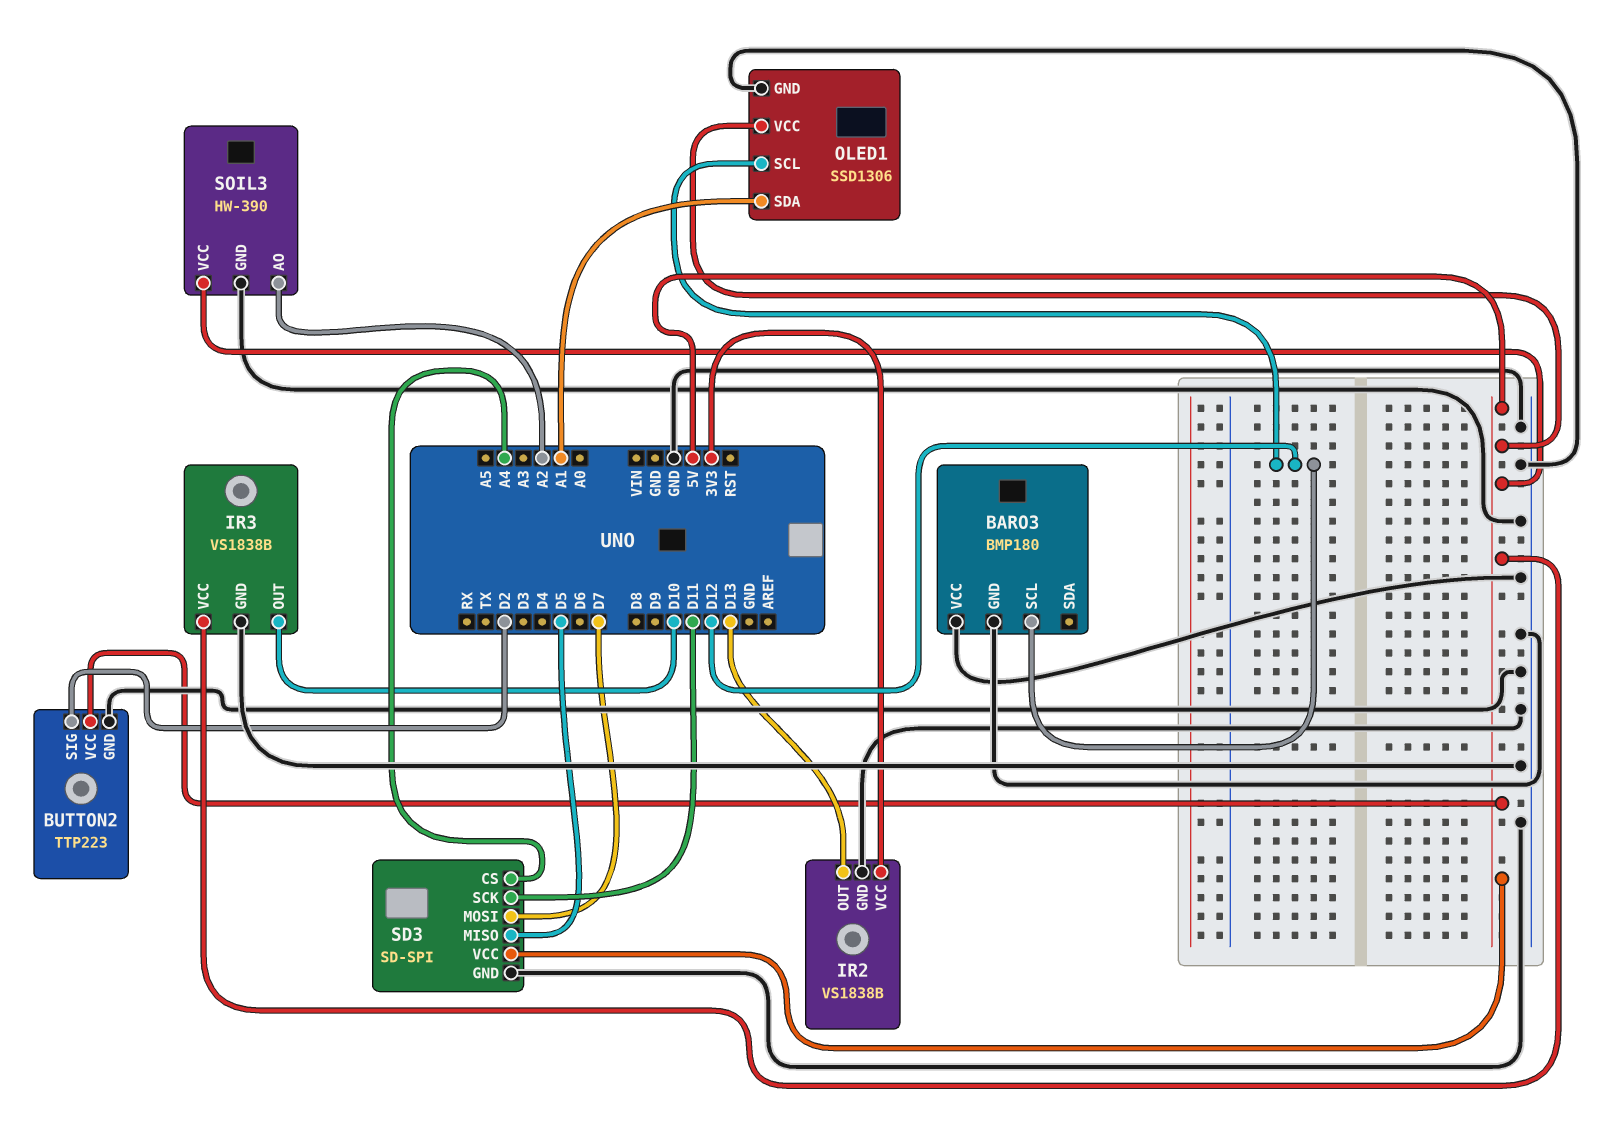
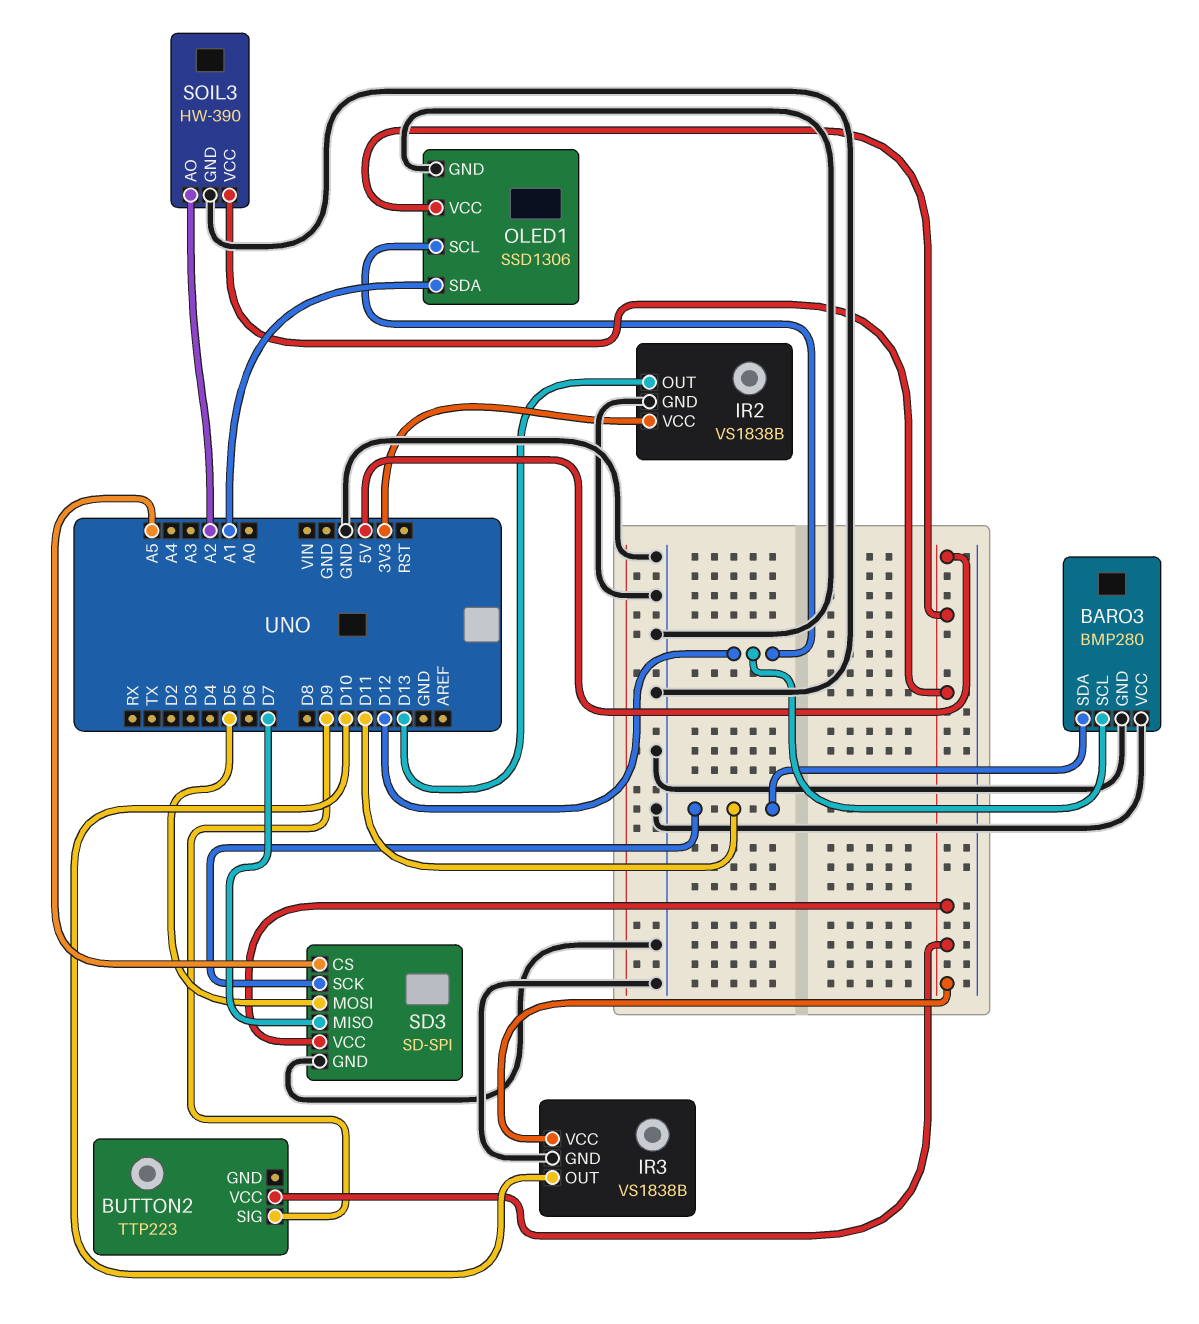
BARO3: BMP180 -> BMP280
BARO3 pin SDA: none -> D11
BUTTON2 pin GND: GND -> none
BUTTON2 pin SIG: D2 -> D9
SD3 pin CS: A4 -> A5
SD3 pin MISO: D5 -> D7
SD3 pin MOSI: D7 -> D5

